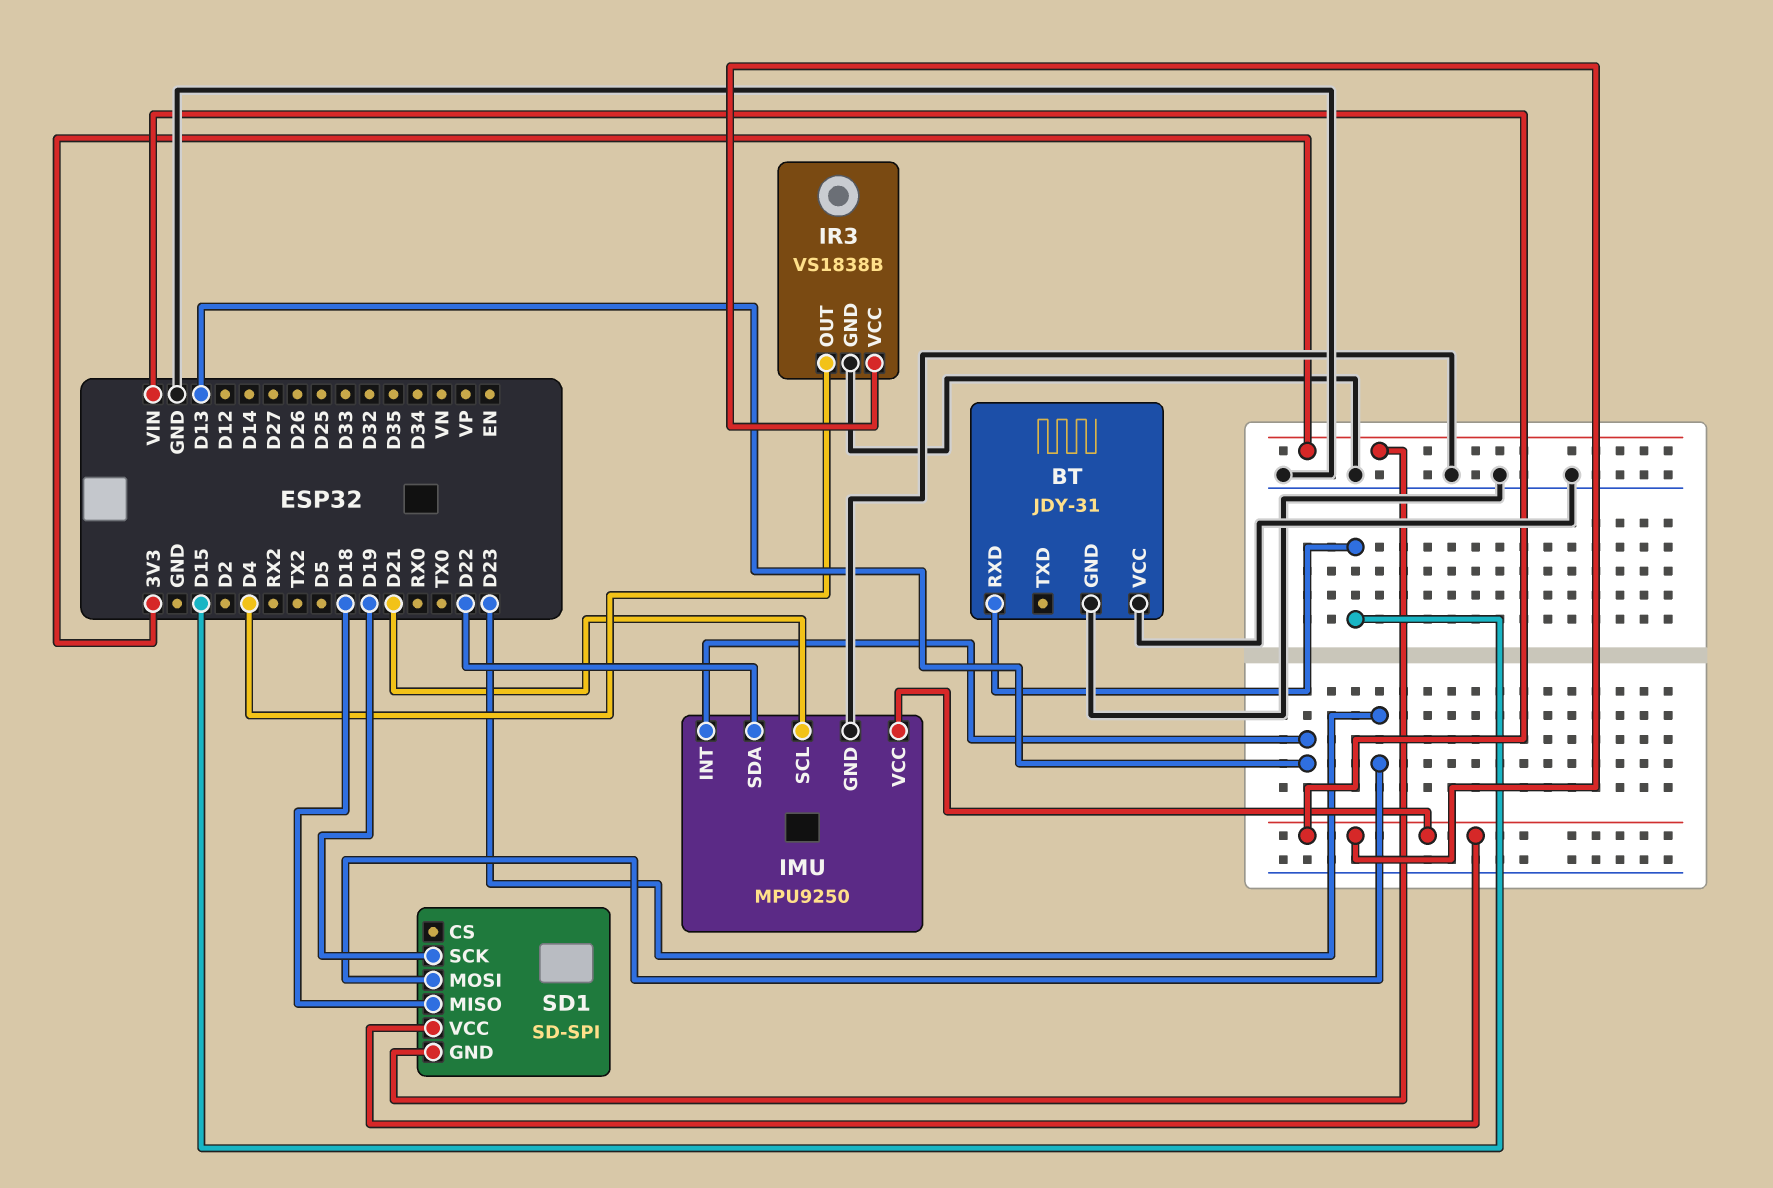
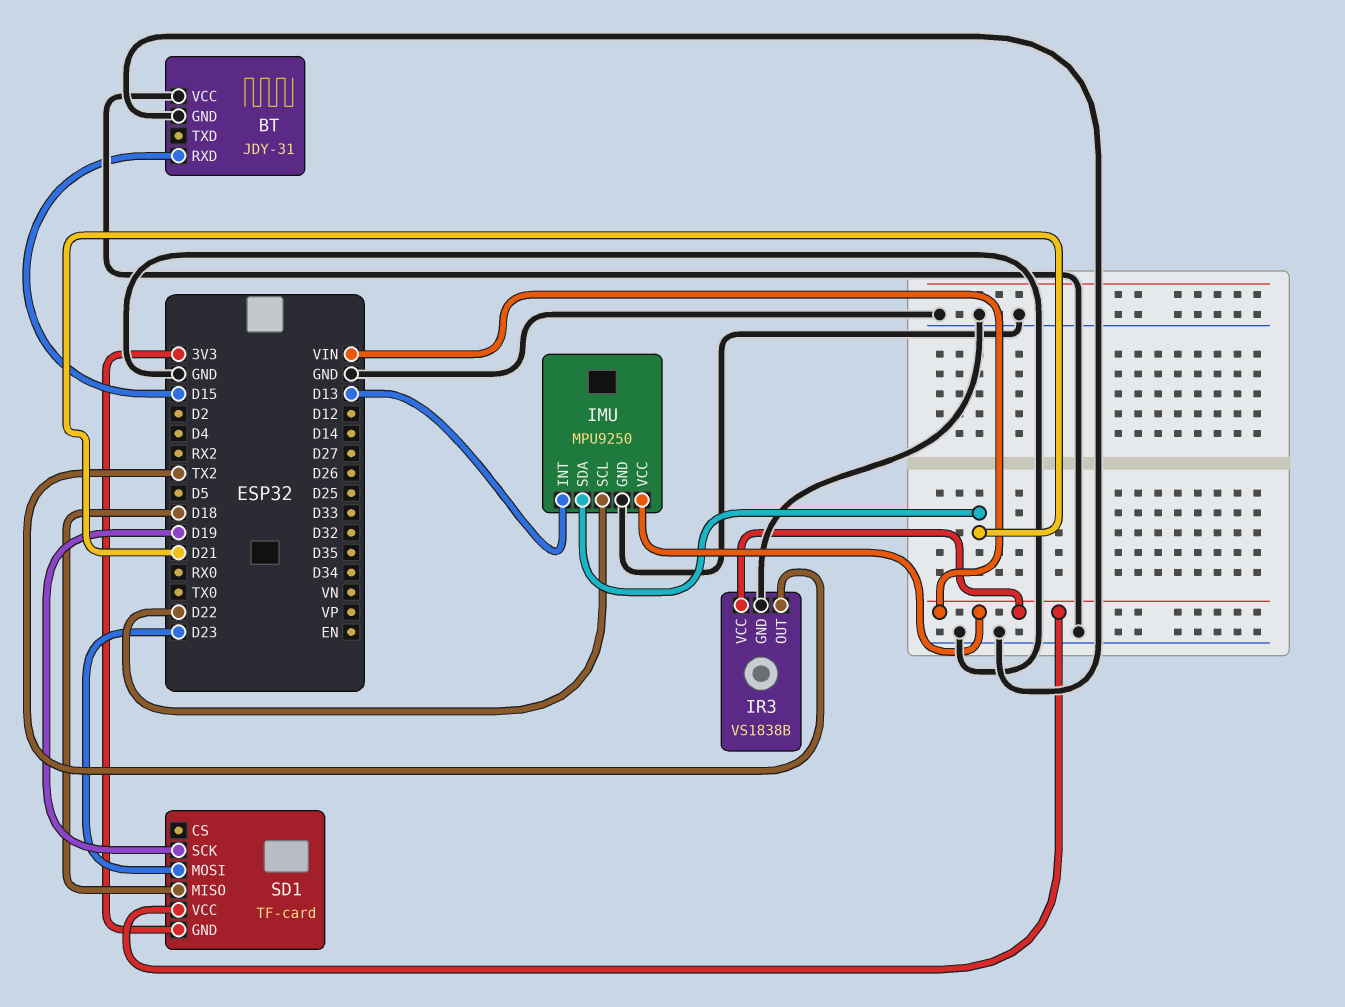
IMU pin SCL: D21 -> D22
IMU pin SDA: D22 -> D21
IR3 pin OUT: D4 -> TX2
SD1: SD-SPI -> TF-card

